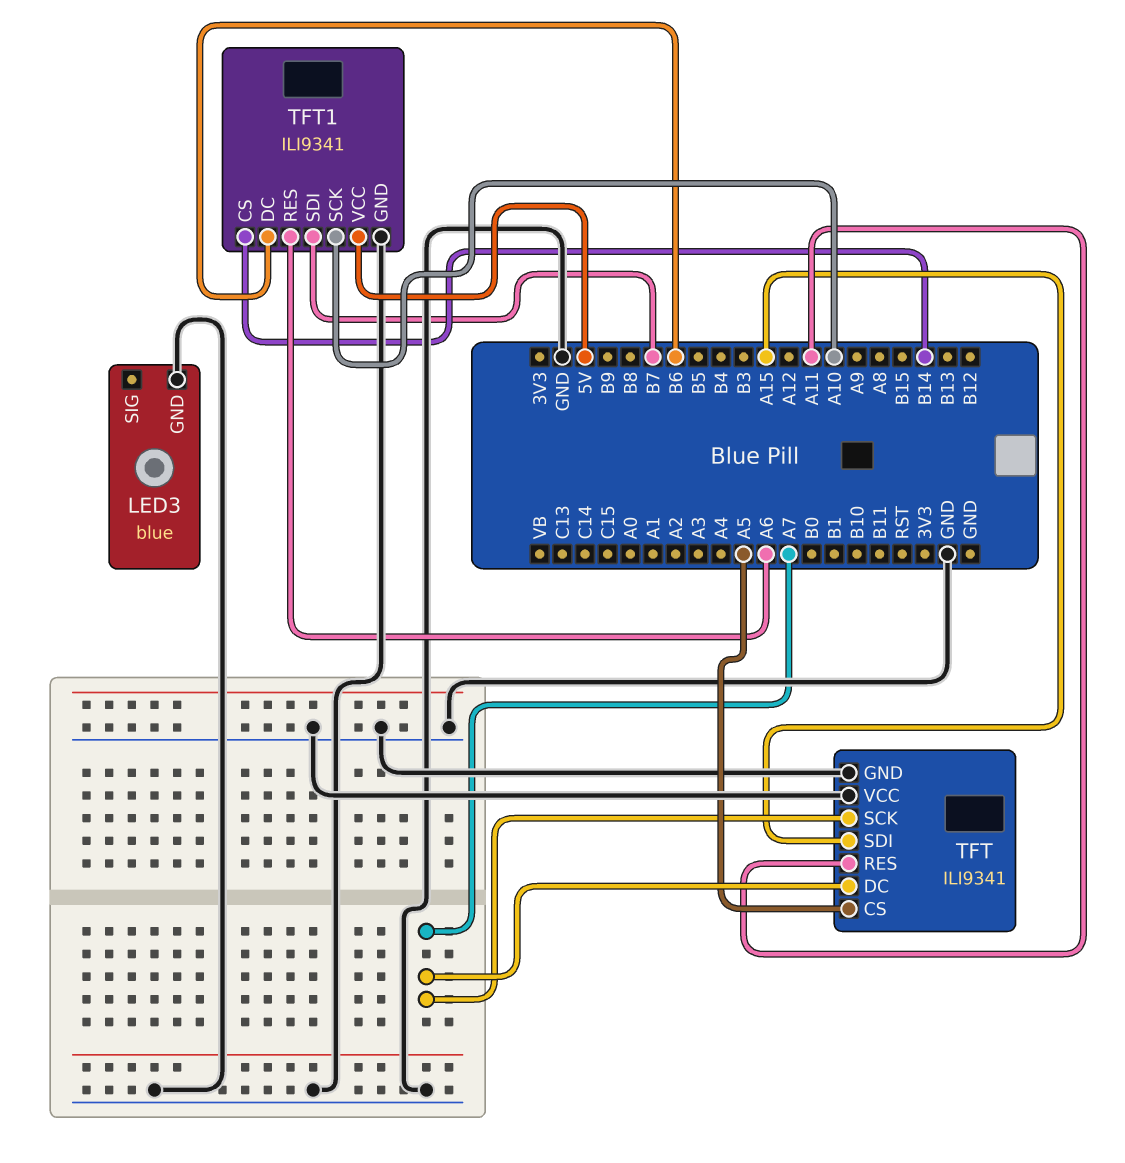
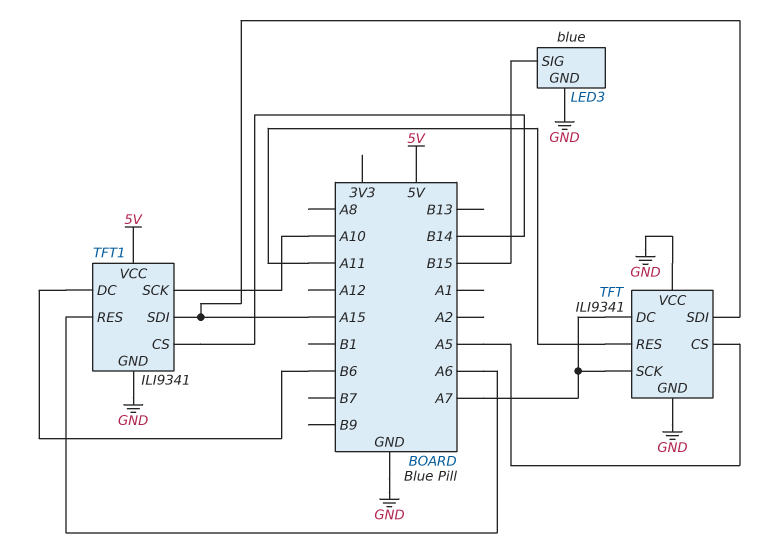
LED3 pin SIG: none -> B15
TFT1 pin SDI: B7 -> A15

